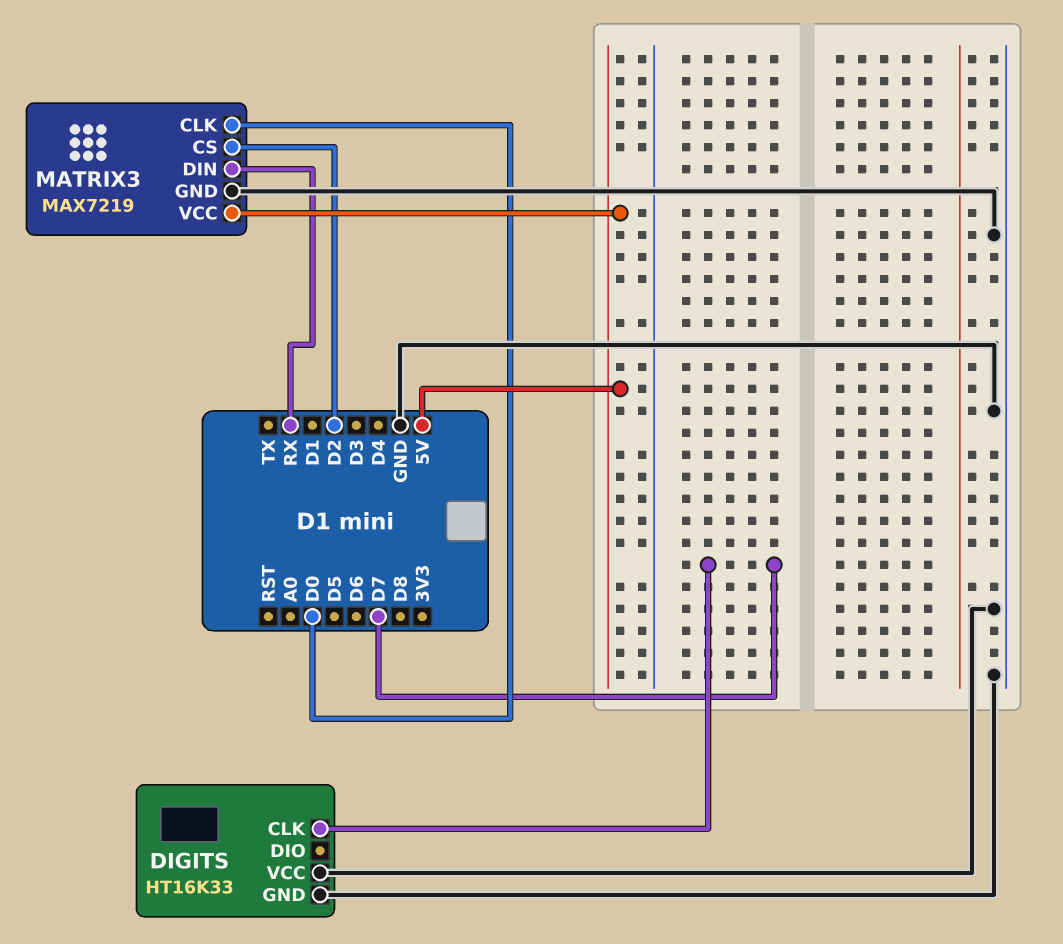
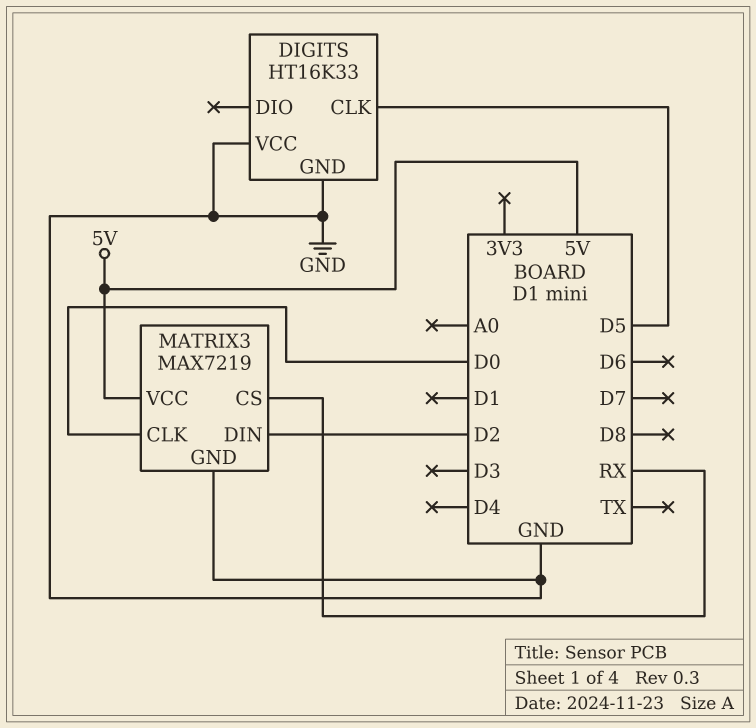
DIGITS pin CLK: D7 -> D5
MATRIX3 pin CS: D2 -> RX
MATRIX3 pin DIN: RX -> D2

